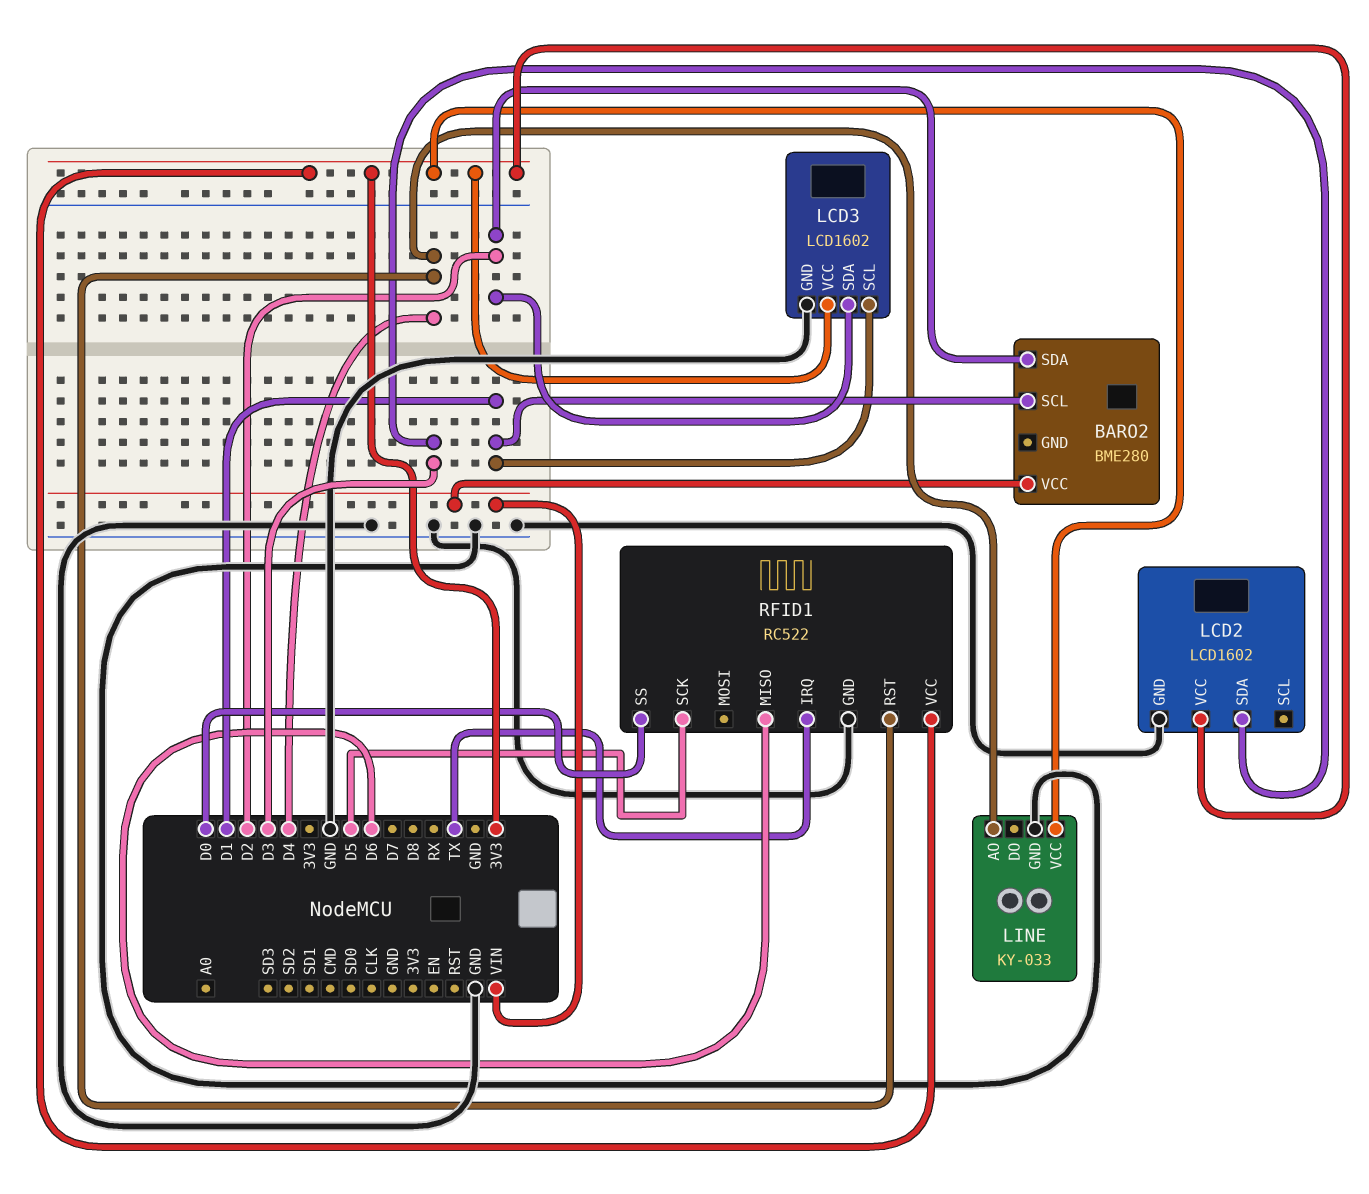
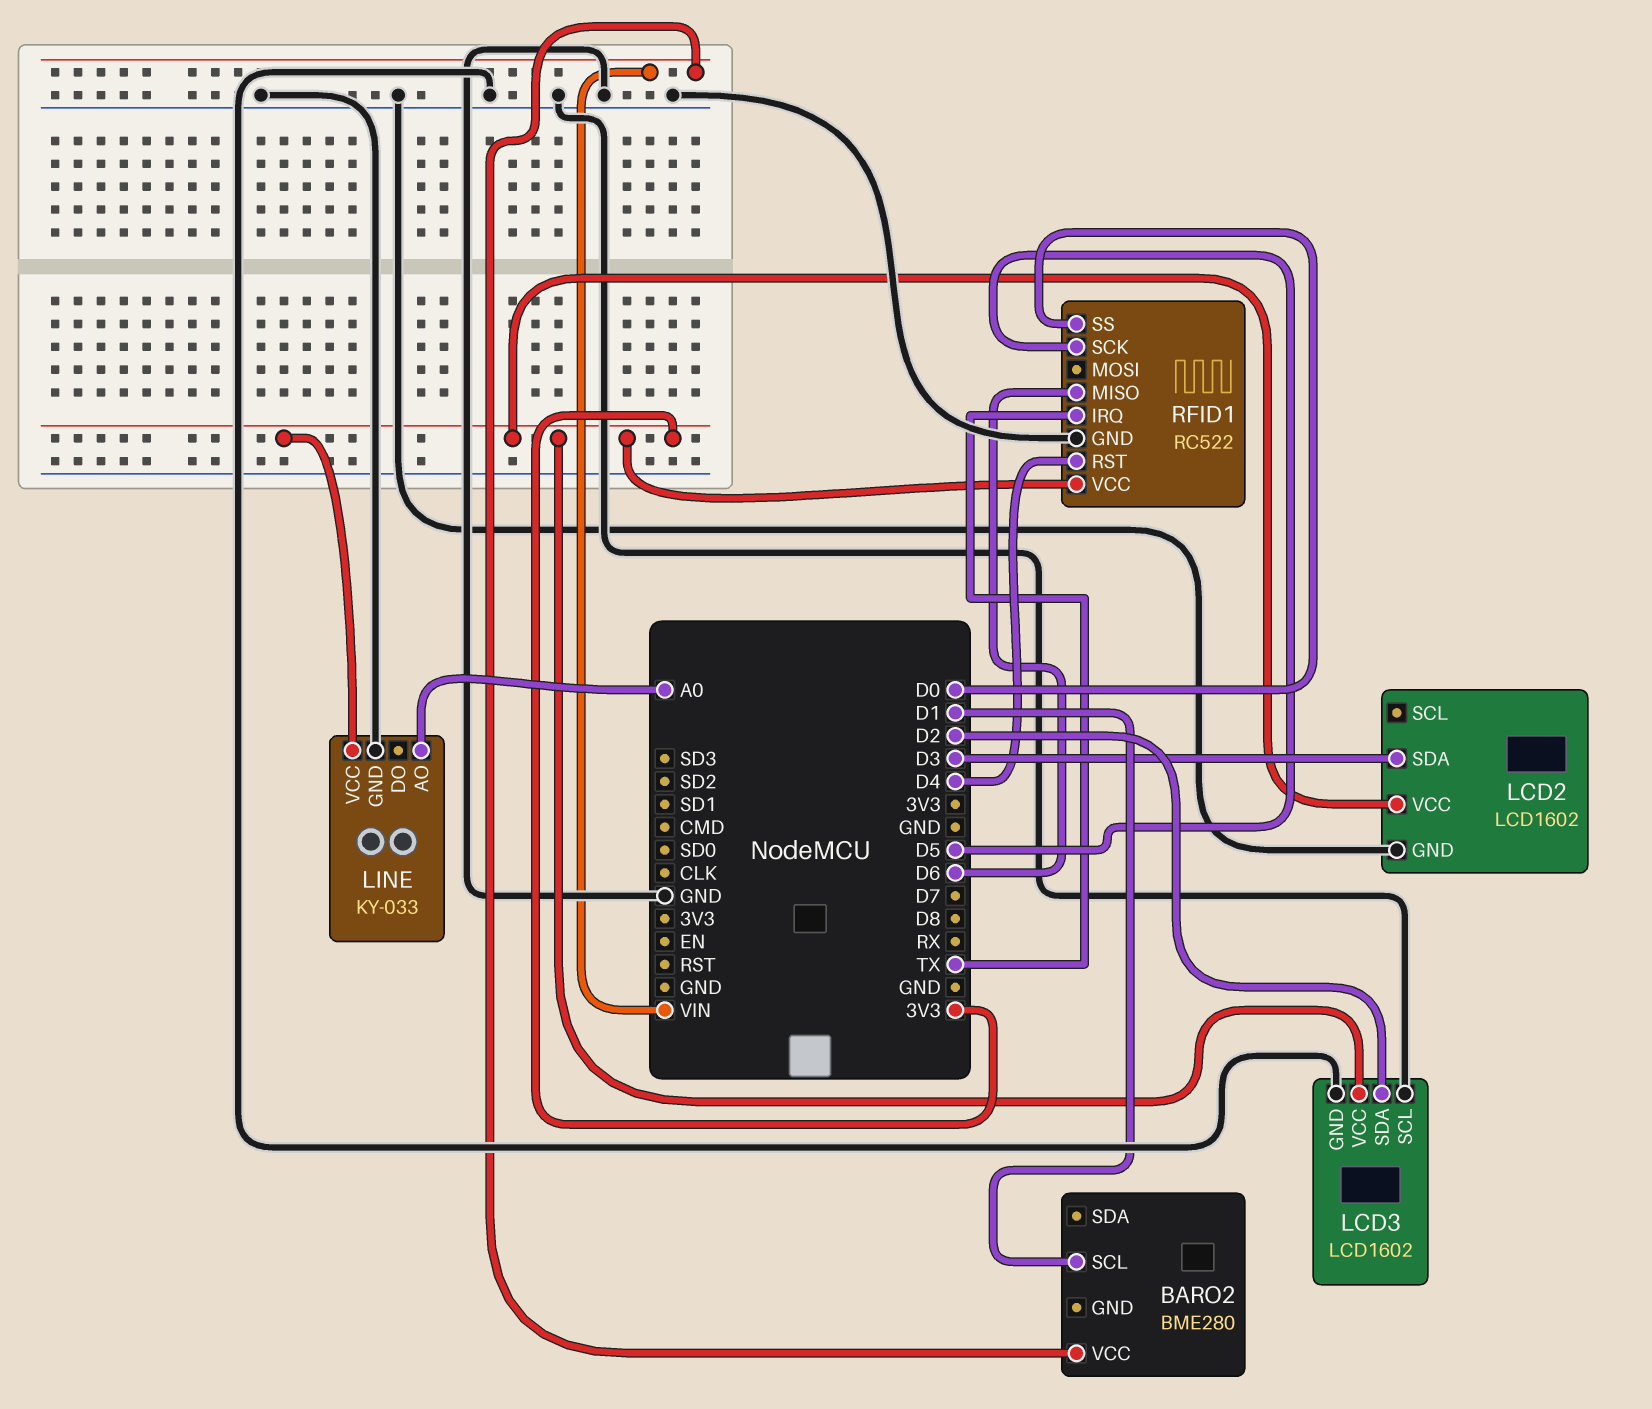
BARO2 pin SDA: D2 -> none
LCD3 pin SCL: D1 -> GND
LINE pin AO: D4 -> A0

